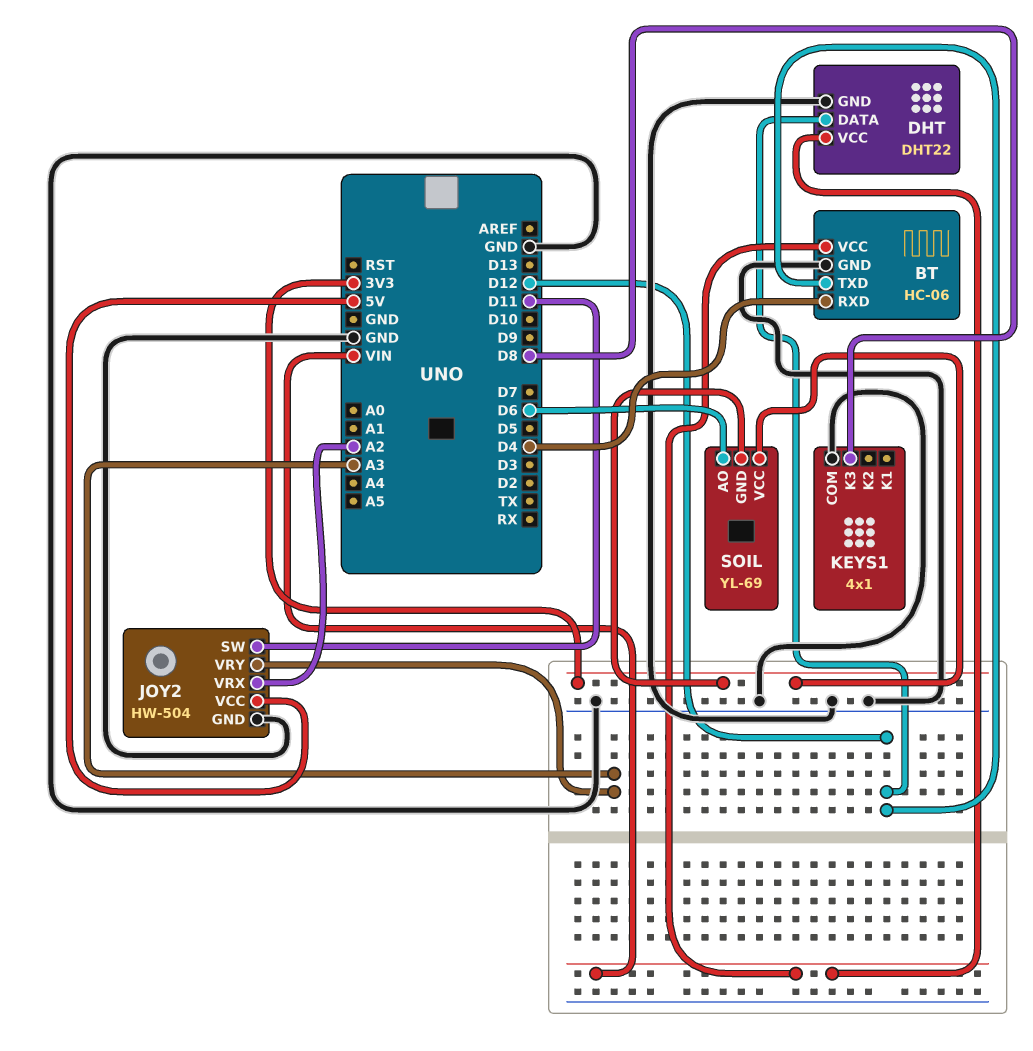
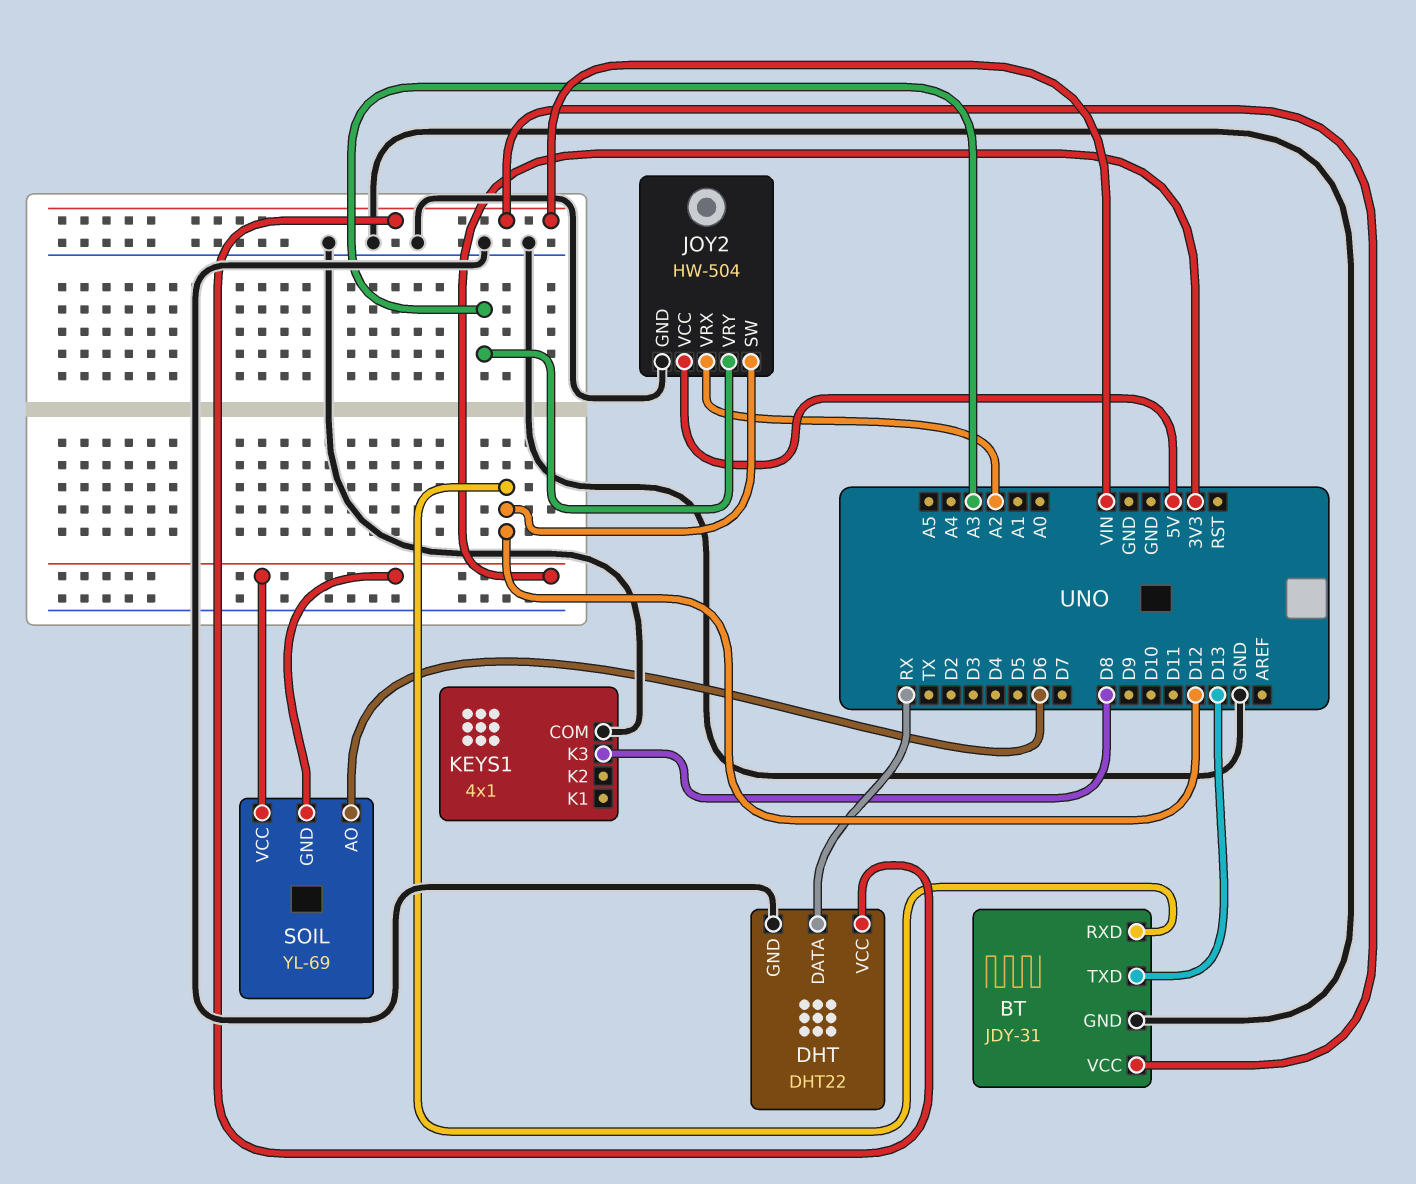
BT: HC-06 -> JDY-31
BT pin RXD: D4 -> D12
BT pin TXD: D12 -> D13
DHT pin DATA: D12 -> RX
JOY2 pin SW: D11 -> D12

